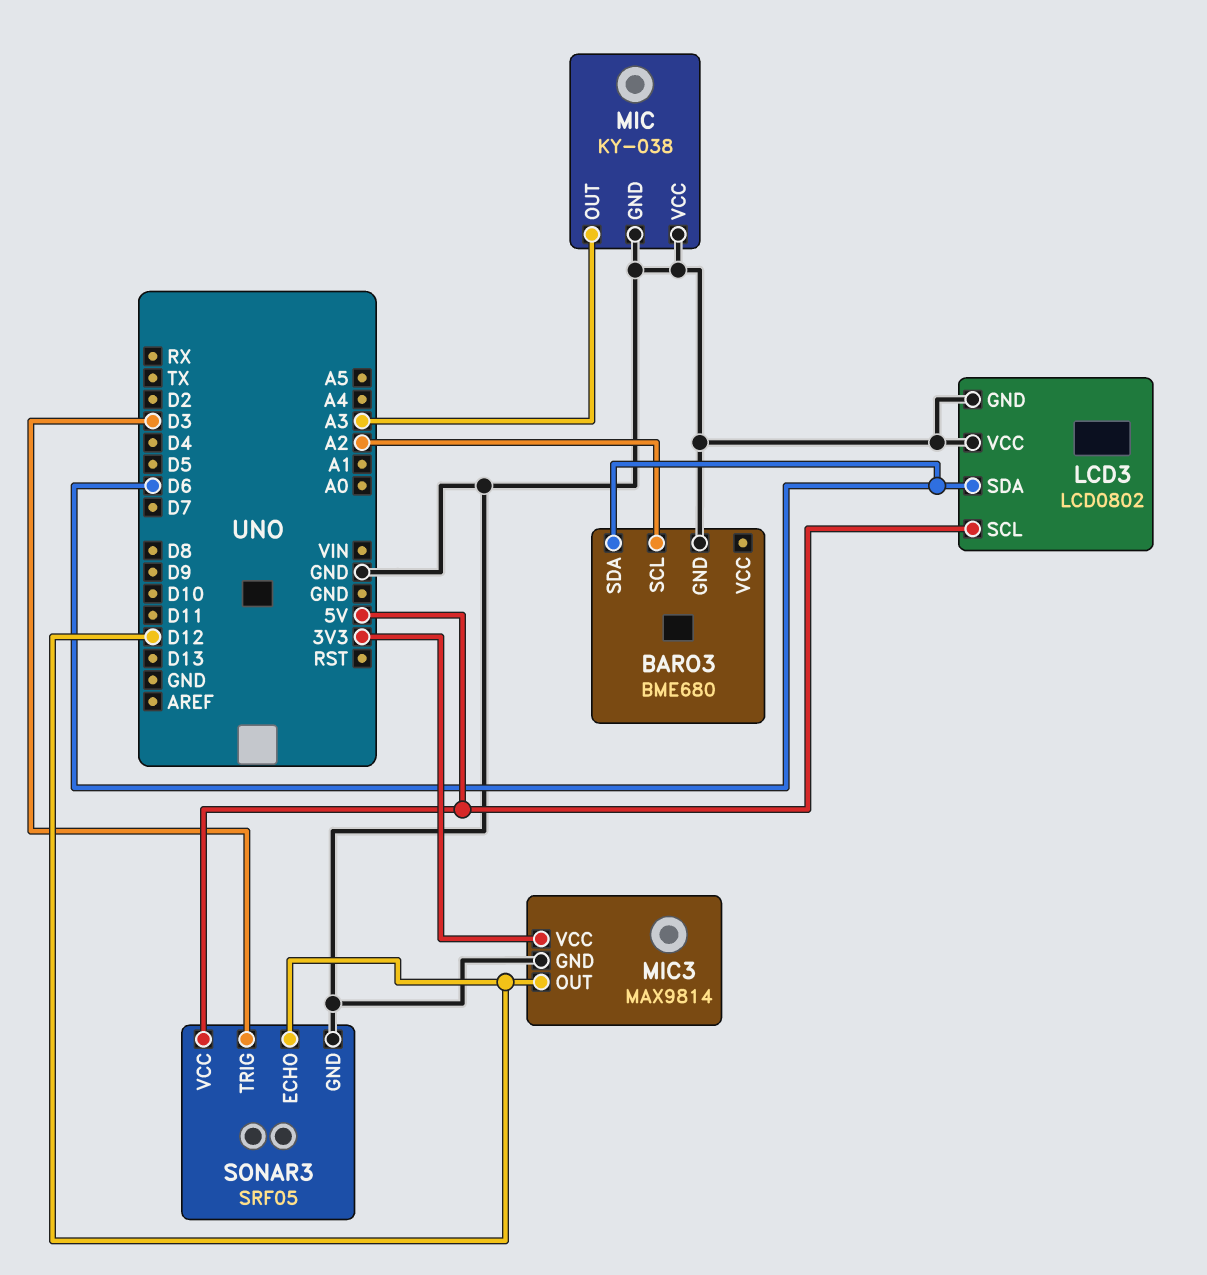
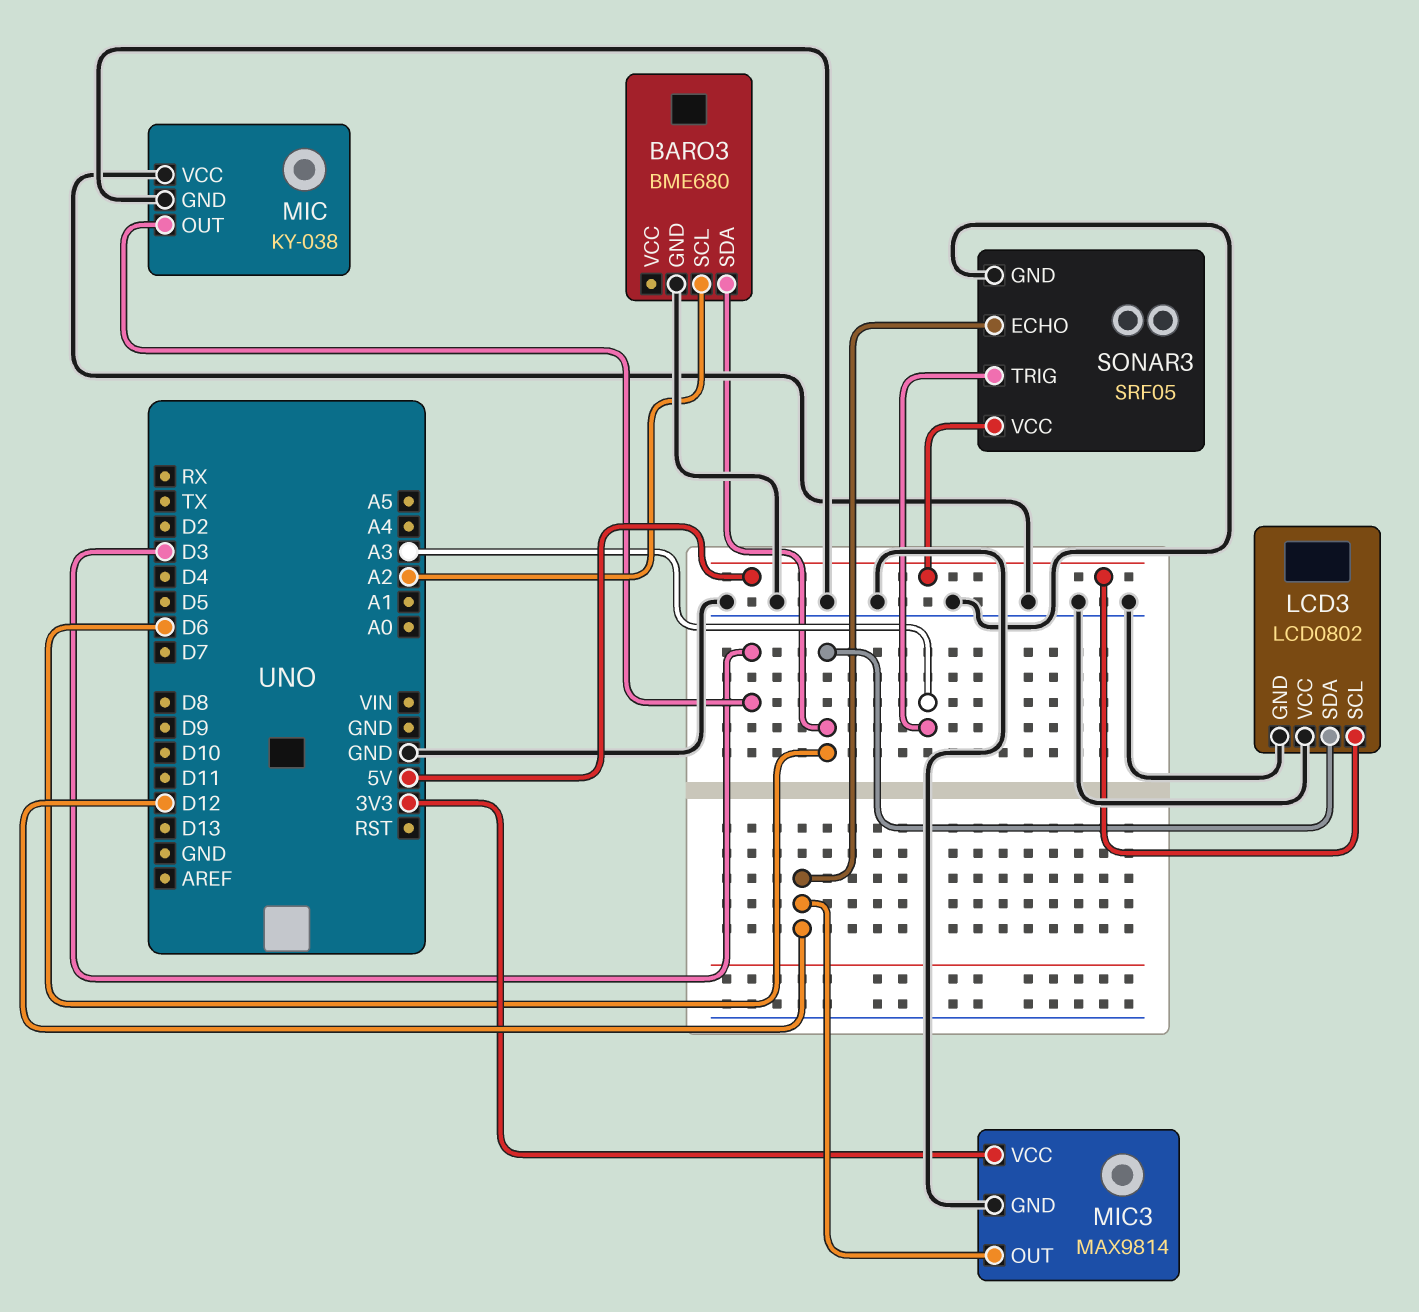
MIC pin OUT: A3 -> D3
SONAR3 pin TRIG: D3 -> A3

